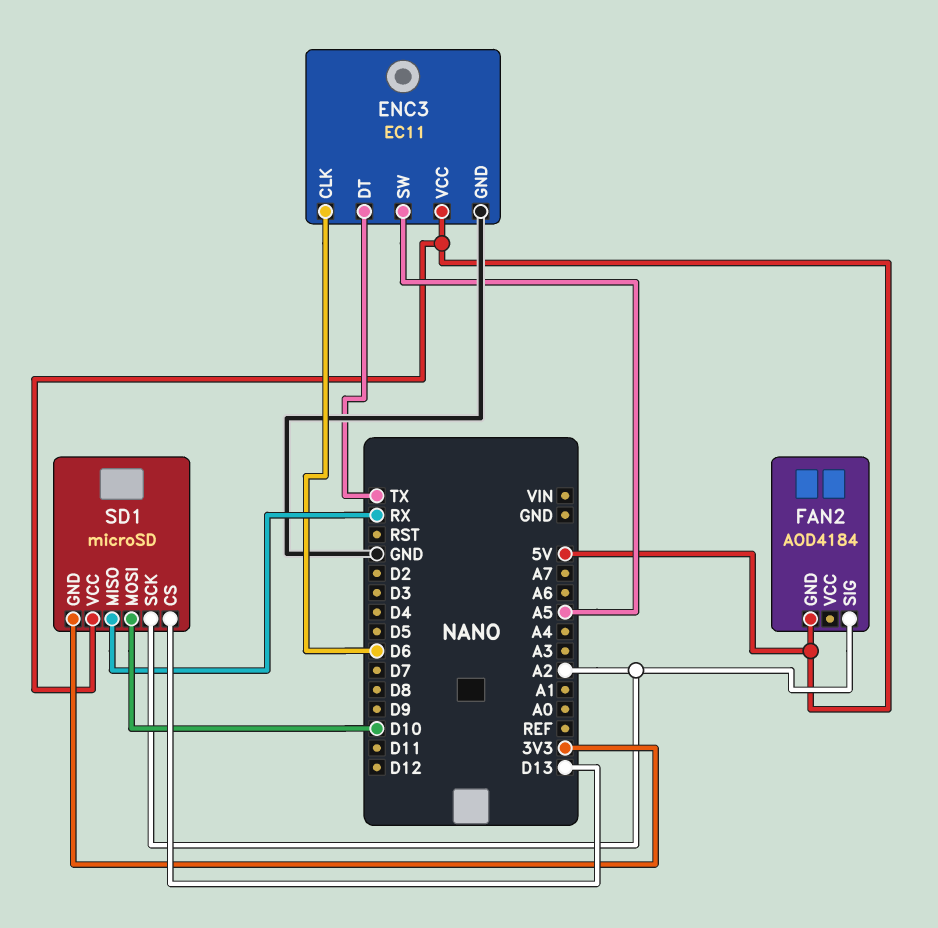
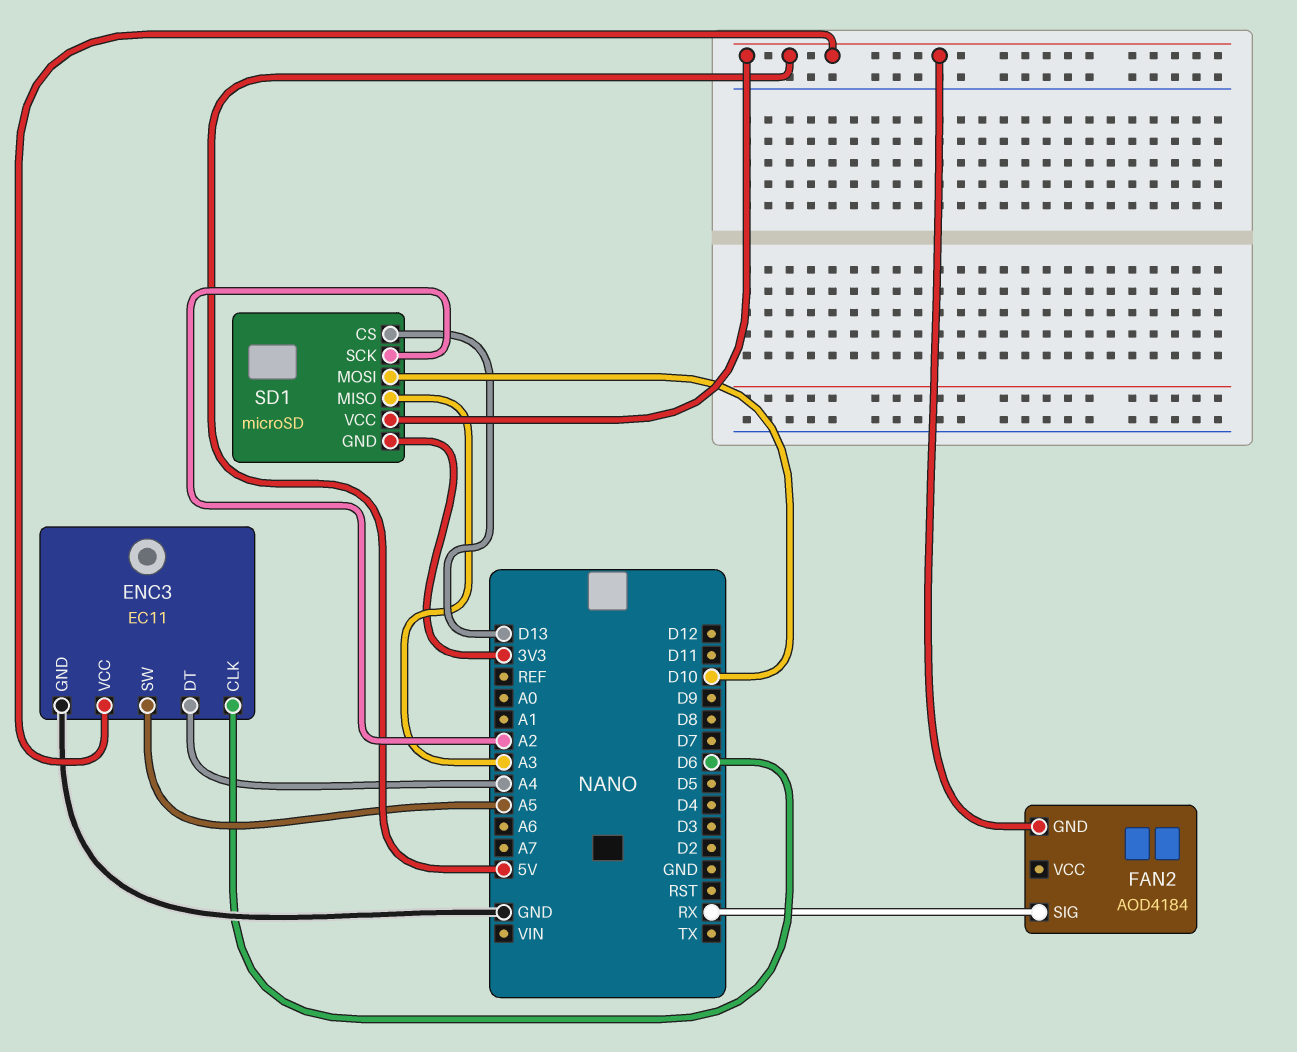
ENC3 pin DT: TX -> A4
FAN2 pin SIG: A2 -> RX
SD1 pin MISO: RX -> A3

